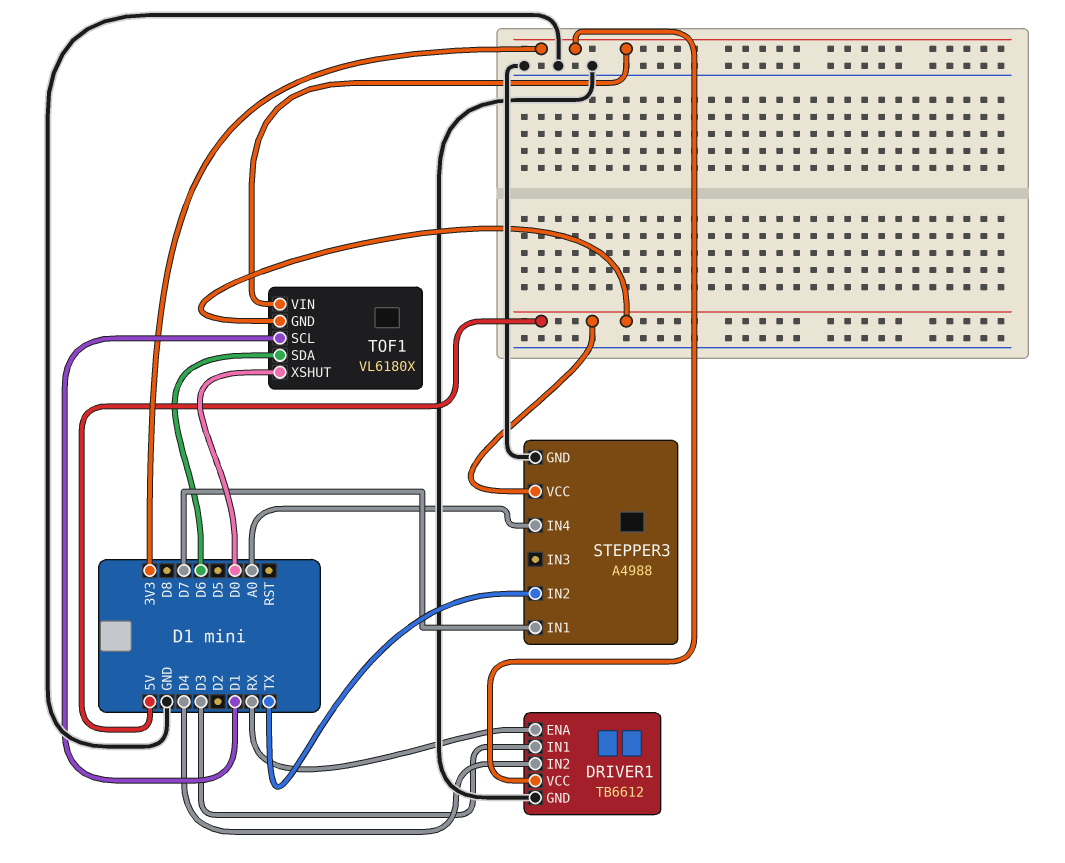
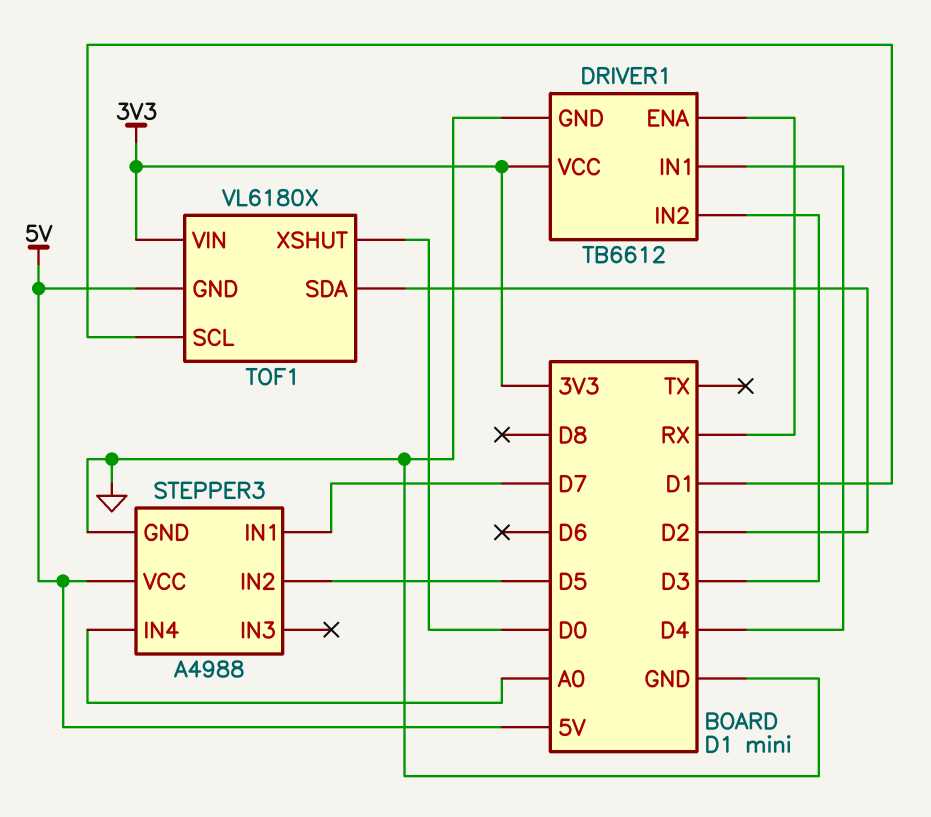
DRIVER1 pin IN1: D3 -> D4
DRIVER1 pin IN2: D4 -> D3
STEPPER3 pin IN2: TX -> D5
TOF1 pin SDA: D6 -> D2

